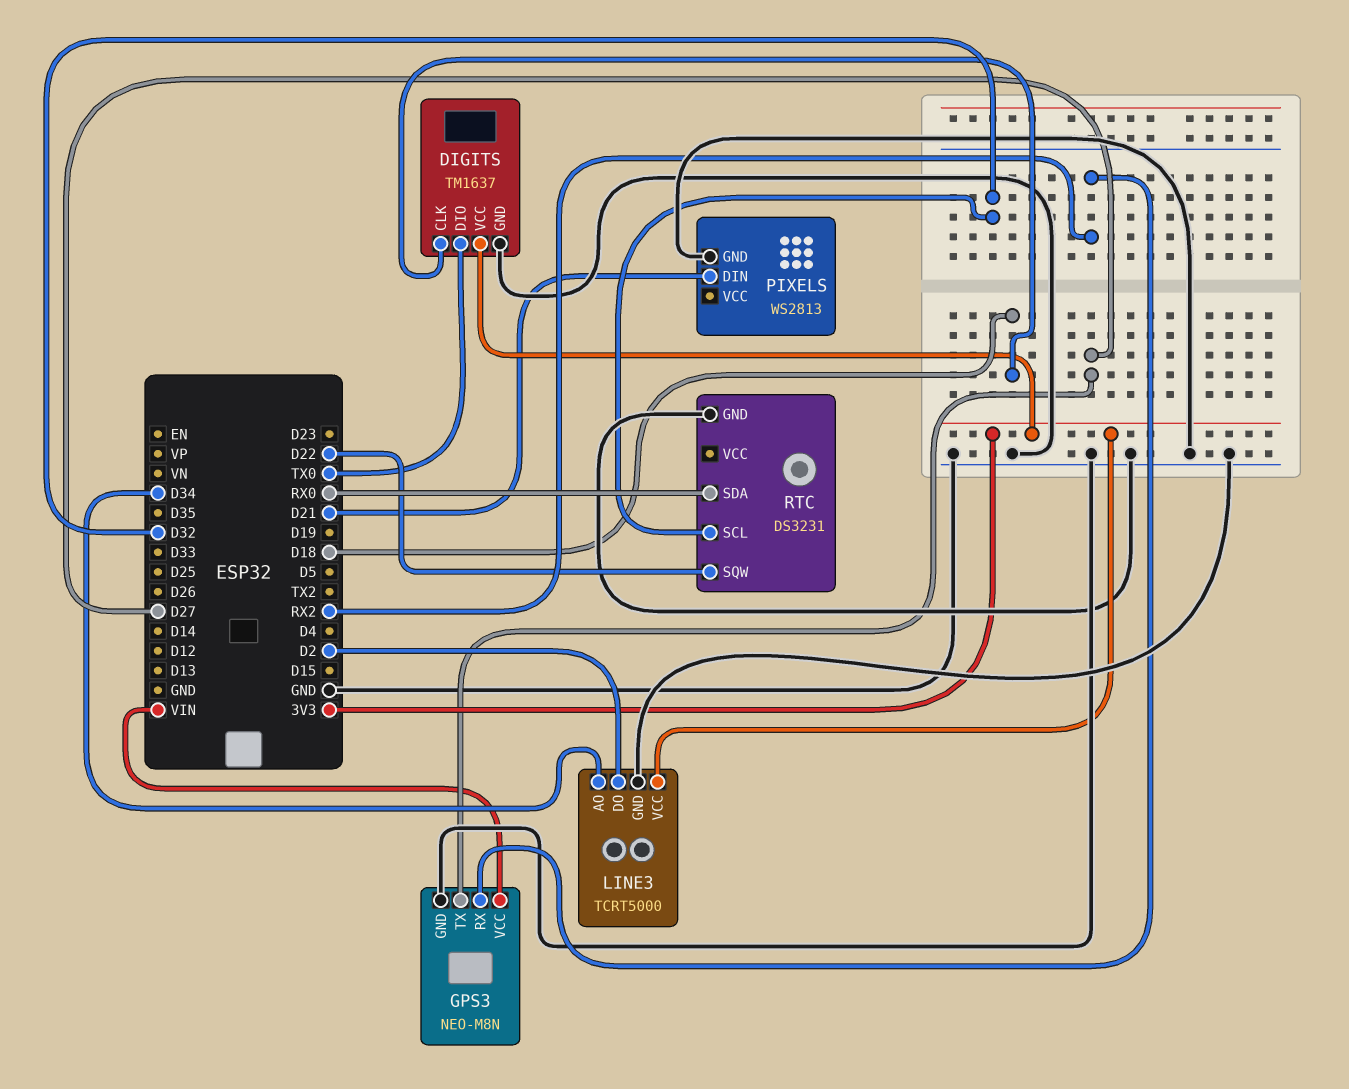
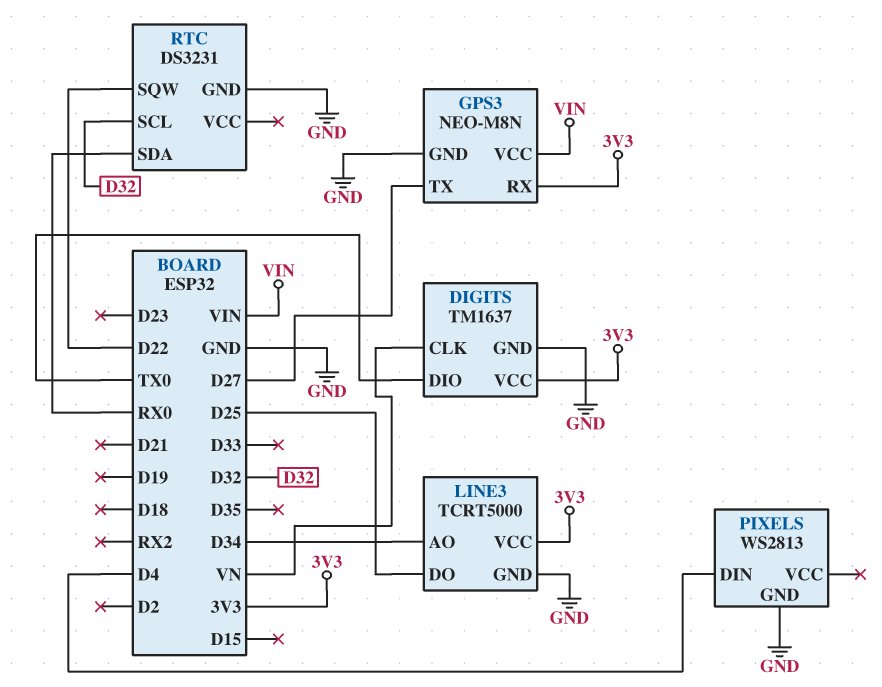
DIGITS pin CLK: D18 -> VN
GPS3 pin RX: RX2 -> 3V3
LINE3 pin DO: D2 -> D25
PIXELS pin DIN: D21 -> D4

